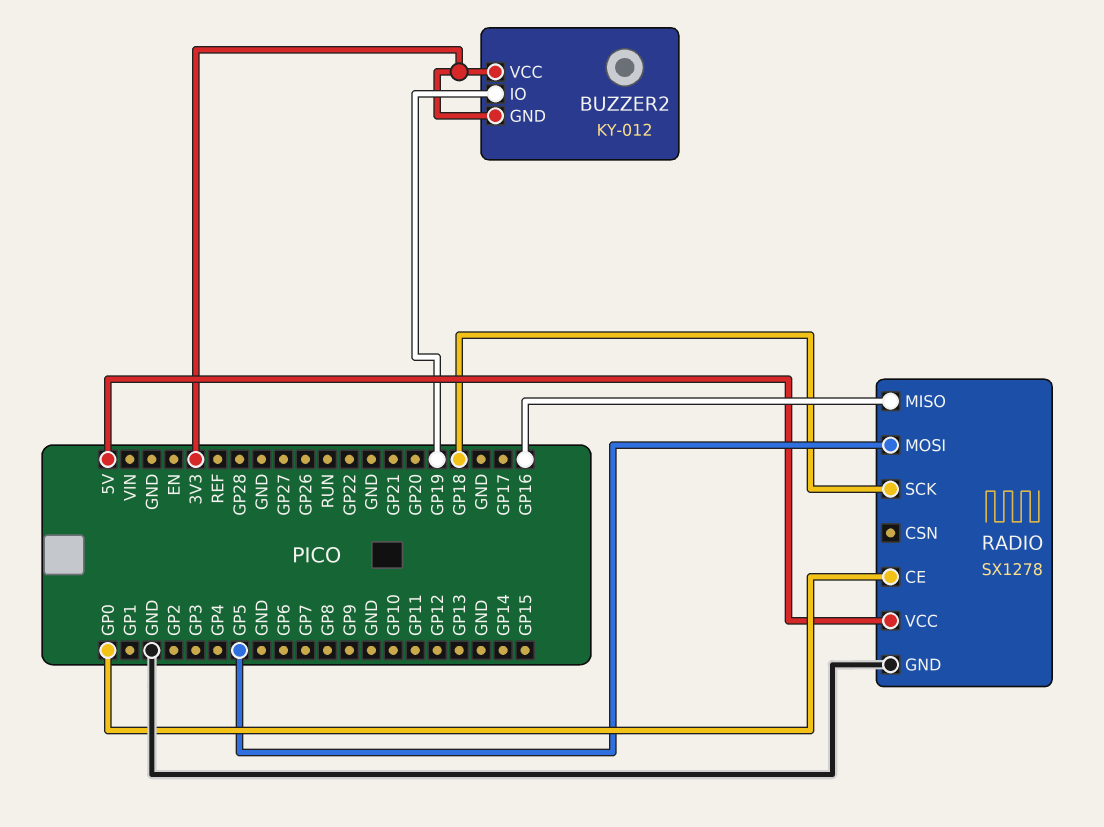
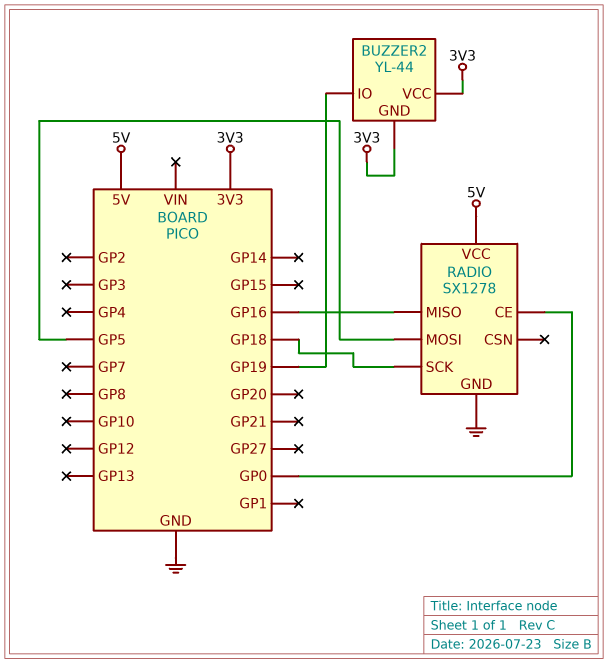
BUZZER2: KY-012 -> YL-44

